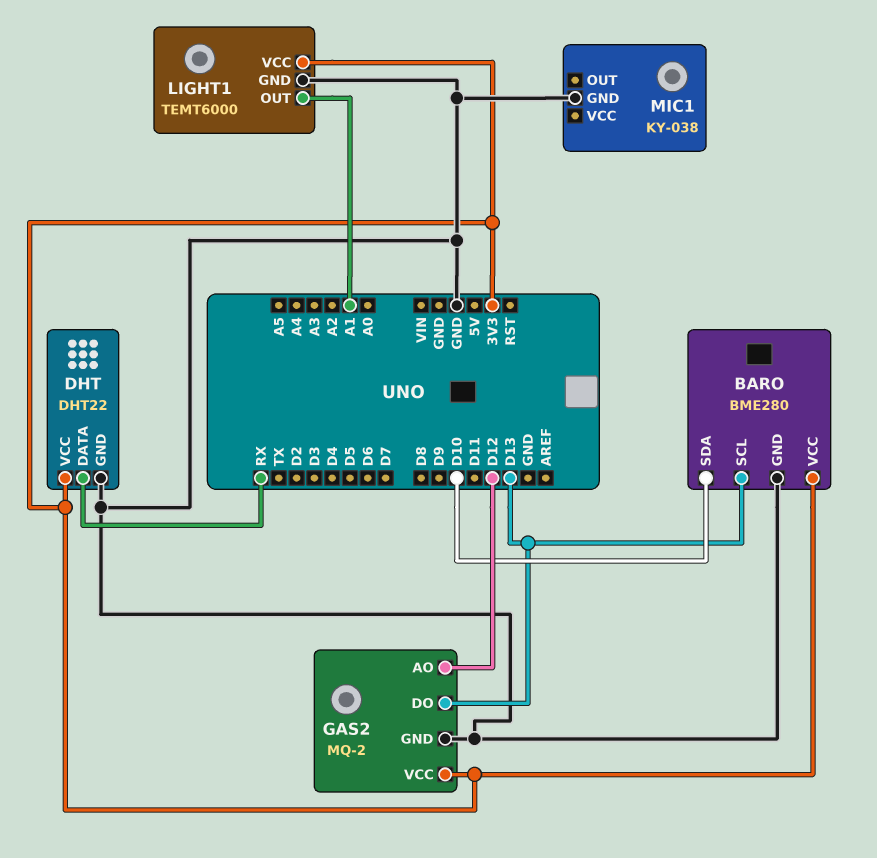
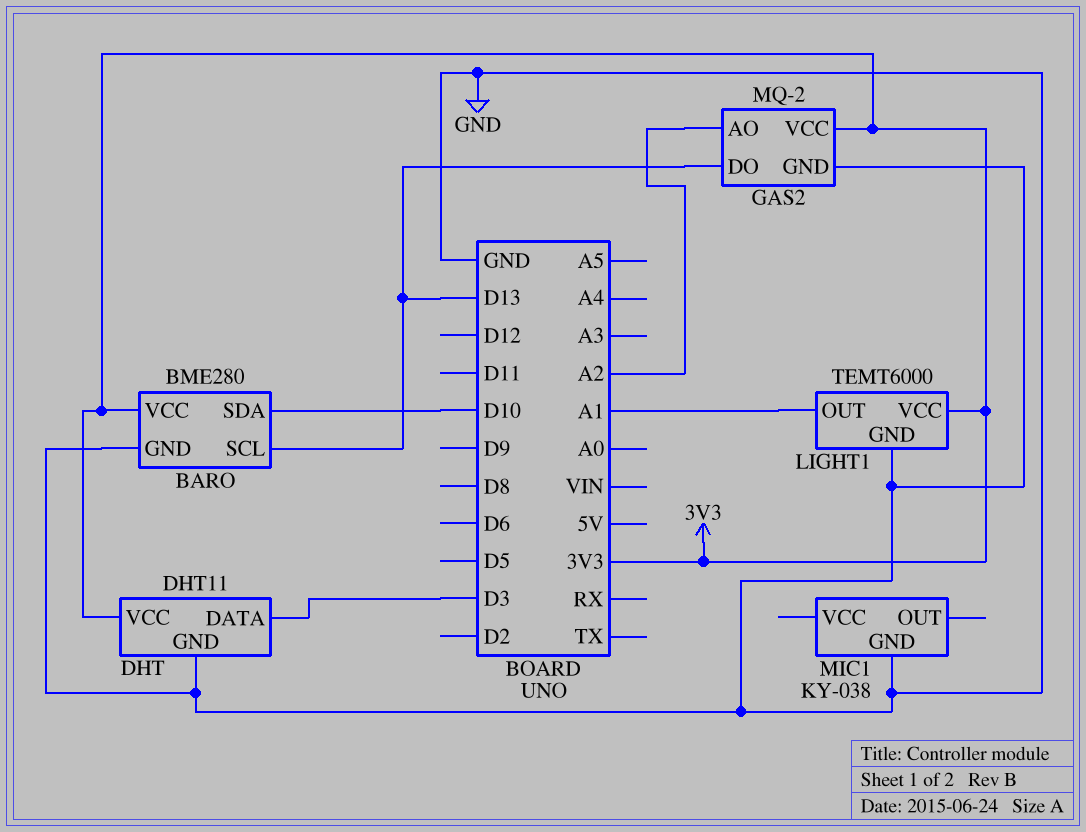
DHT: DHT22 -> DHT11
DHT pin DATA: RX -> D3
GAS2 pin AO: D12 -> A2

